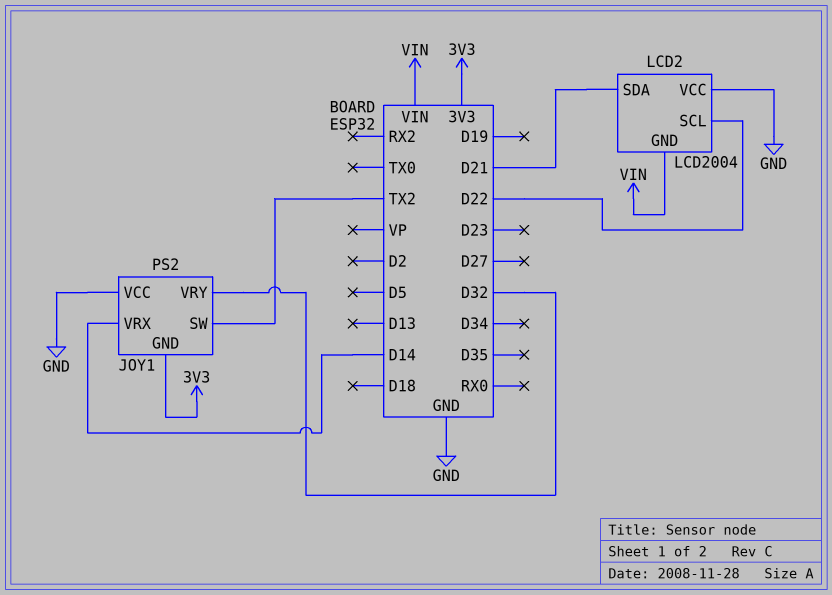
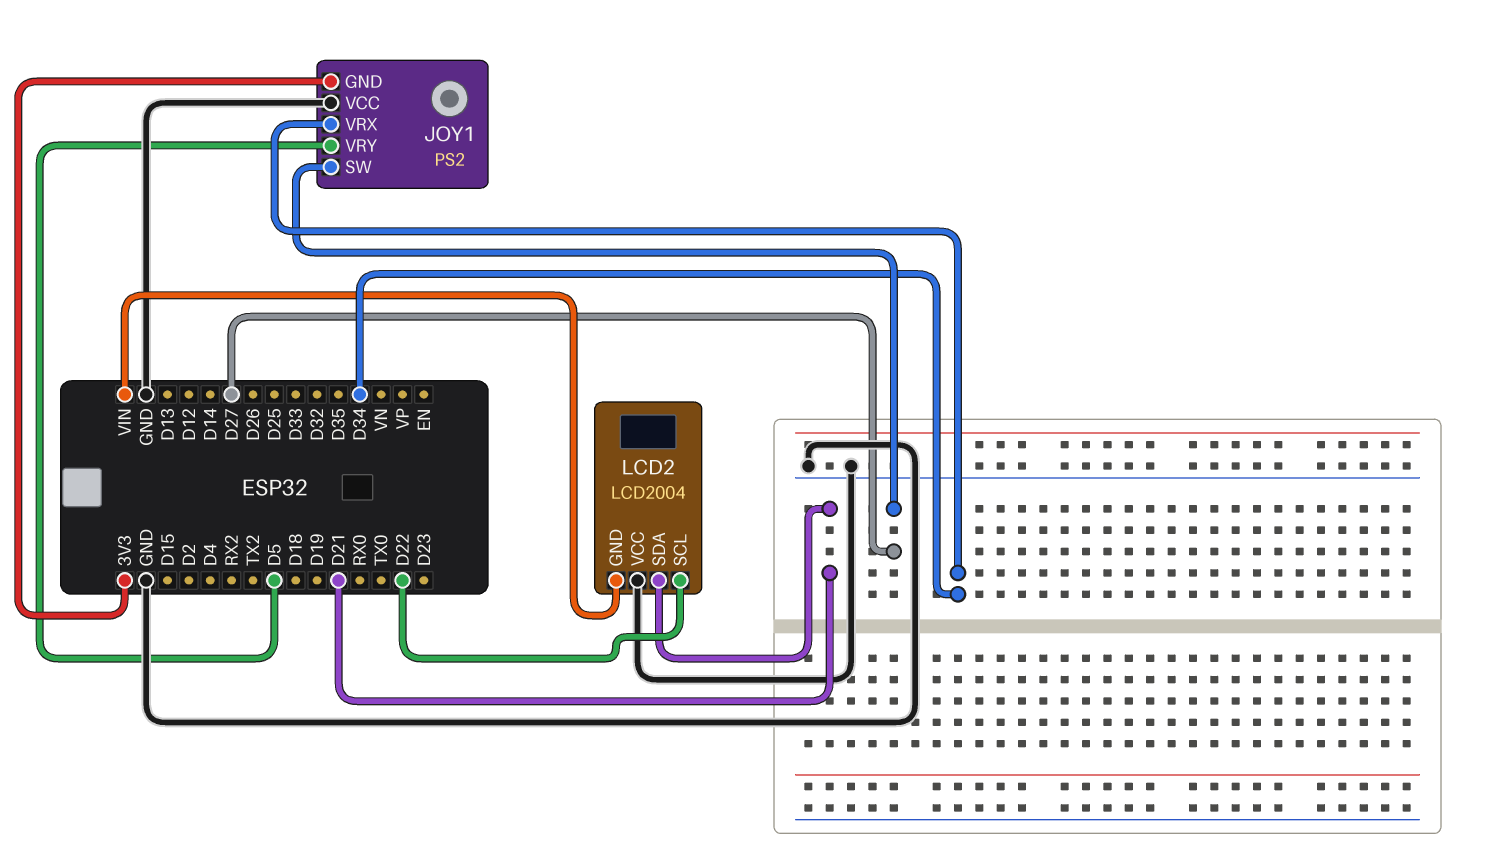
JOY1 pin SW: TX2 -> D27
JOY1 pin VRX: D14 -> D34
JOY1 pin VRY: D32 -> D5

